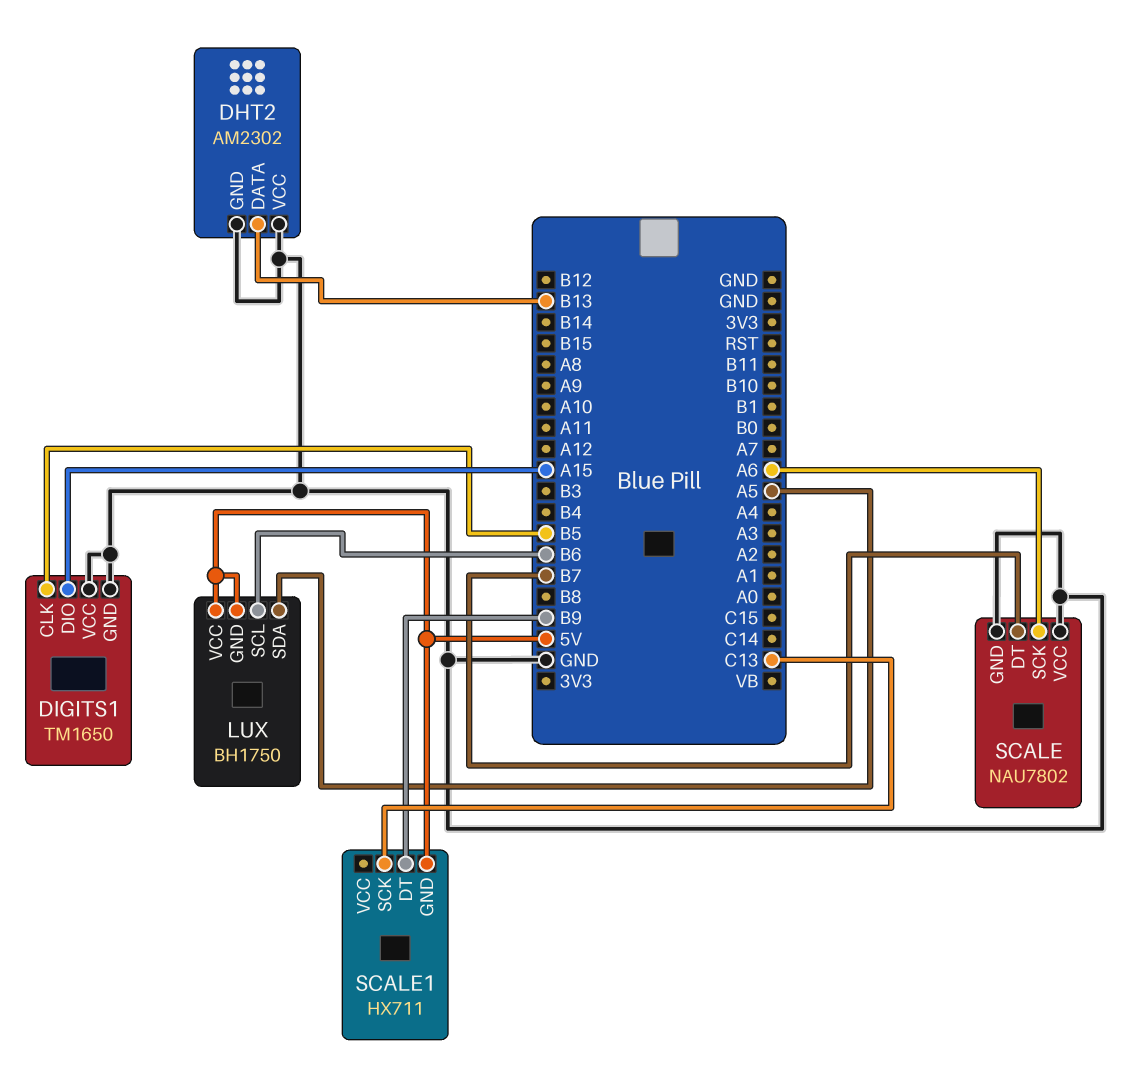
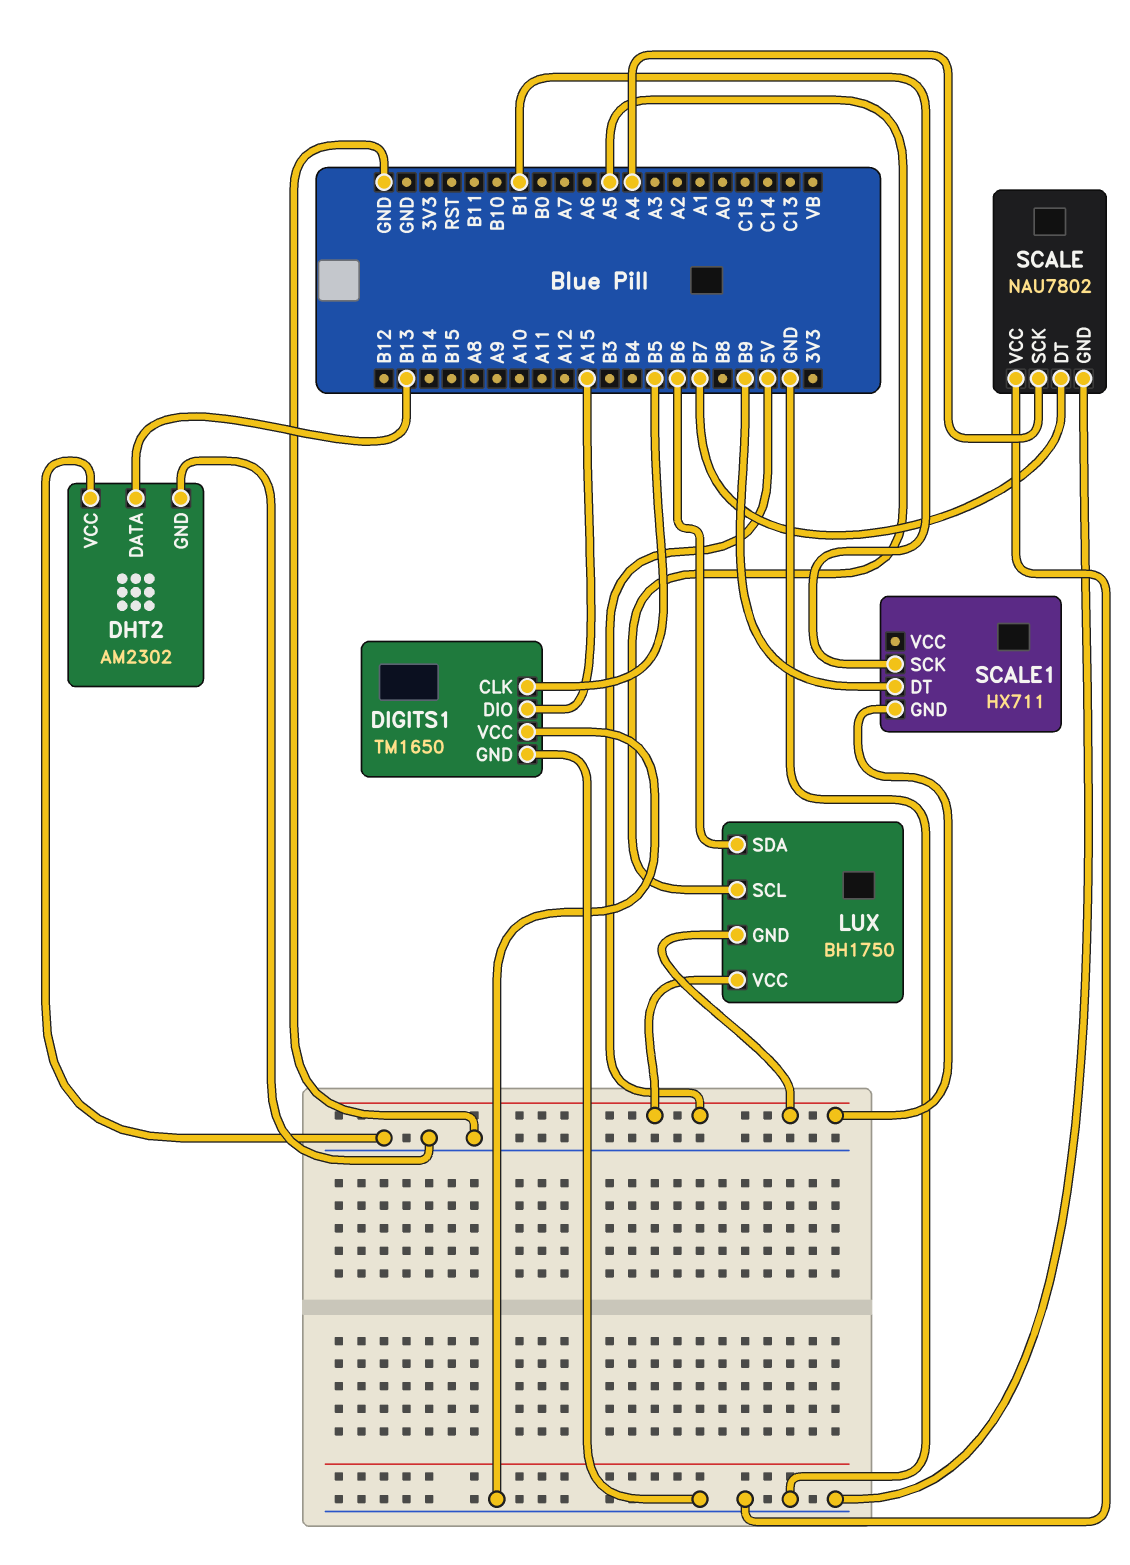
LUX pin SCL: B6 -> A5
LUX pin SDA: A5 -> B6
SCALE pin SCK: A6 -> A4
SCALE1 pin SCK: C13 -> B1

